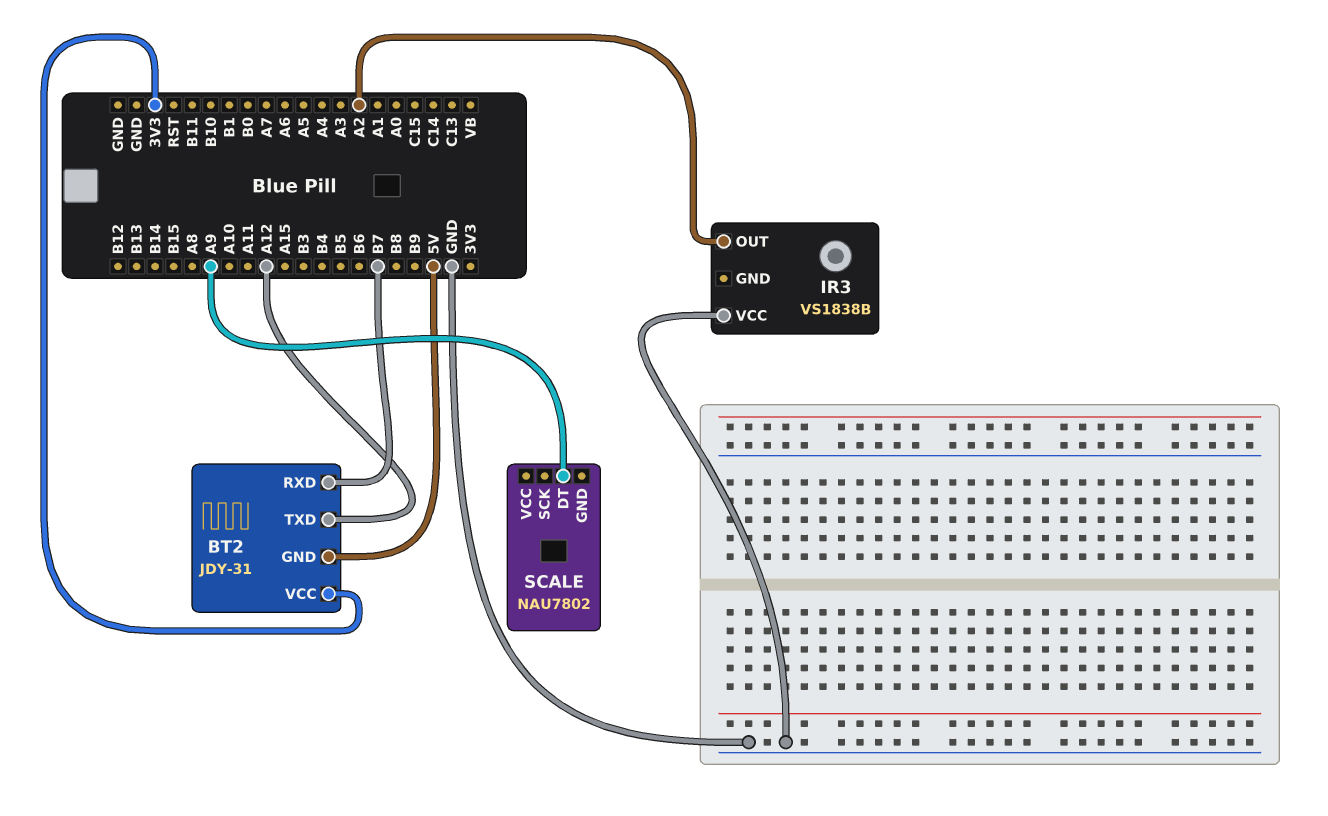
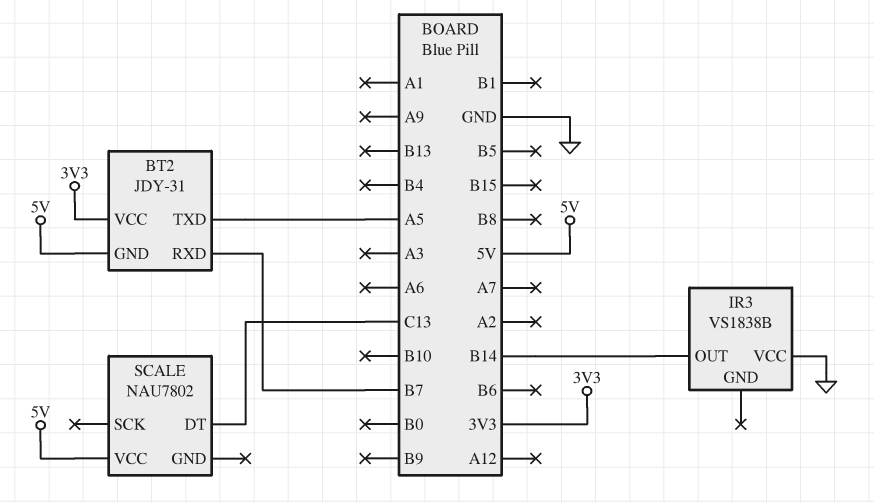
BT2 pin TXD: A12 -> A5
IR3 pin OUT: A2 -> B14
SCALE pin DT: A9 -> C13
SCALE pin VCC: none -> 5V

